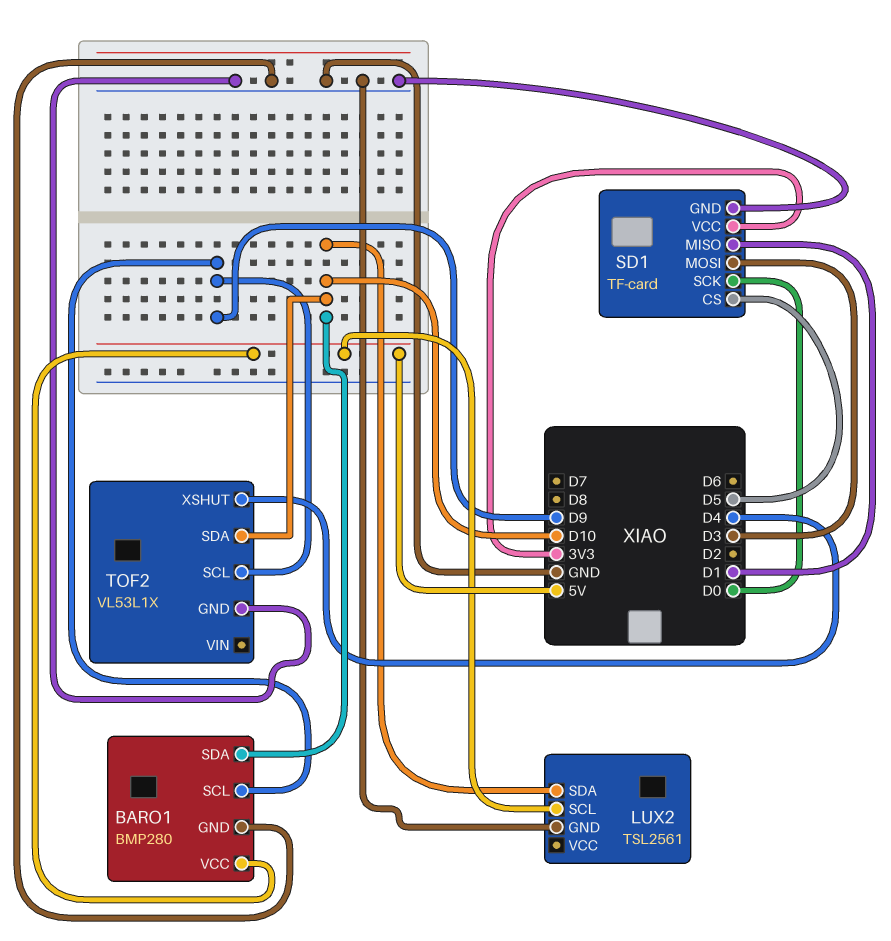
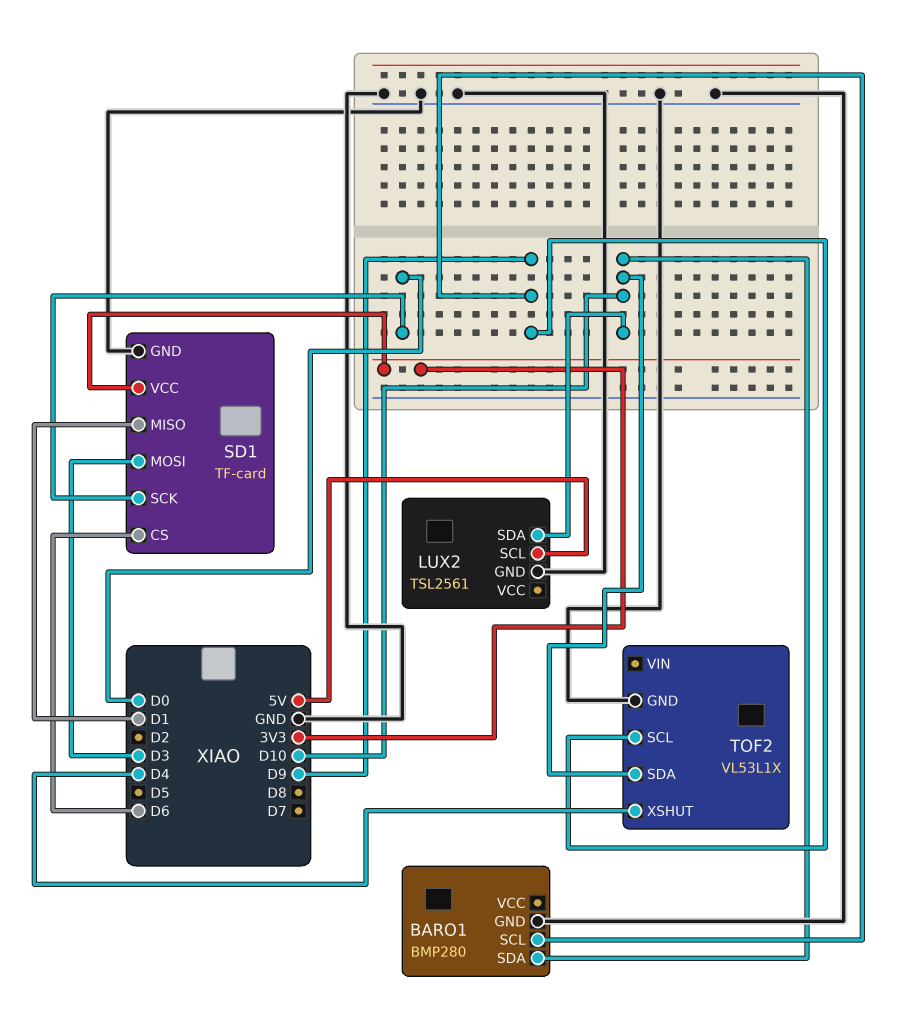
BARO1 pin VCC: 5V -> none
SD1 pin CS: D5 -> D6

